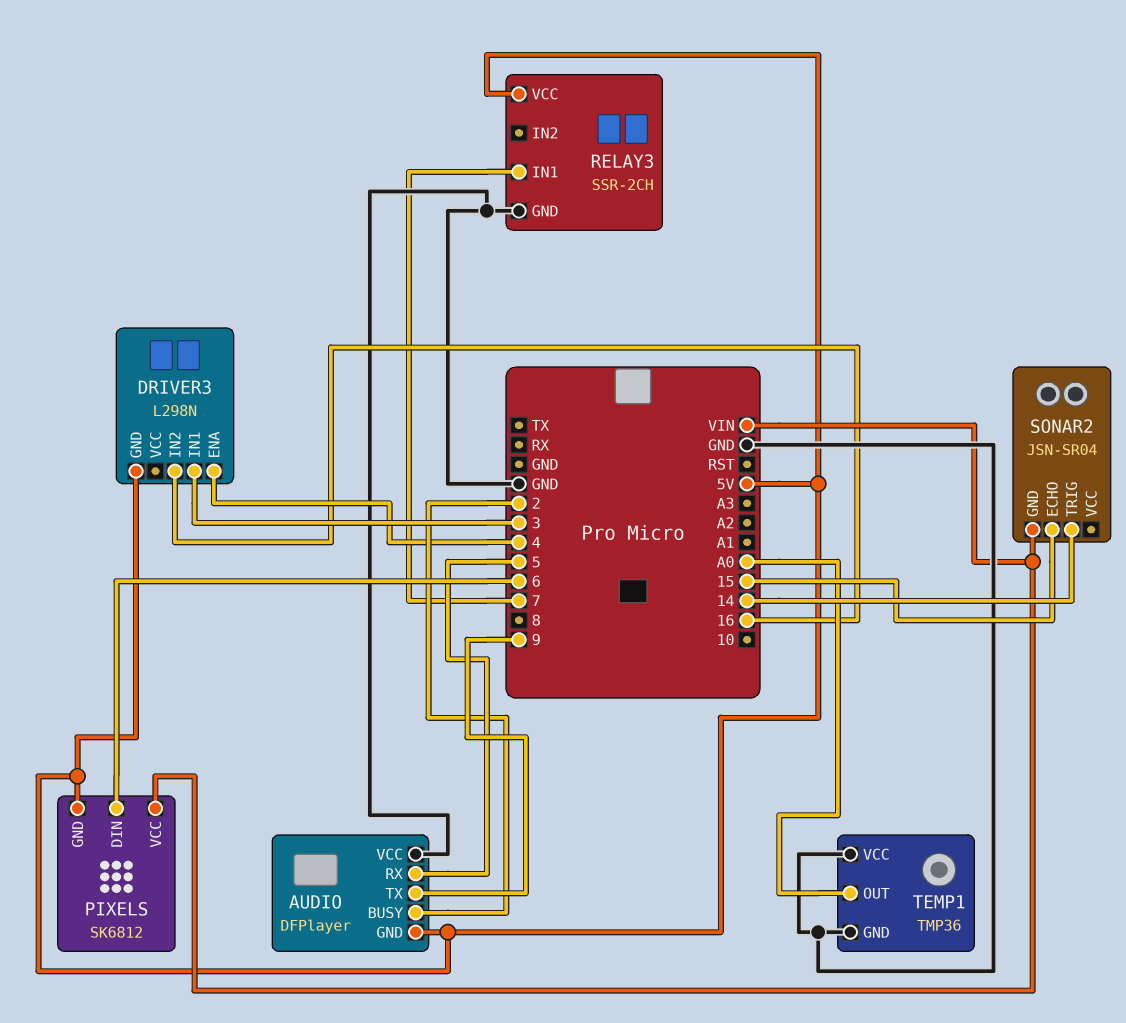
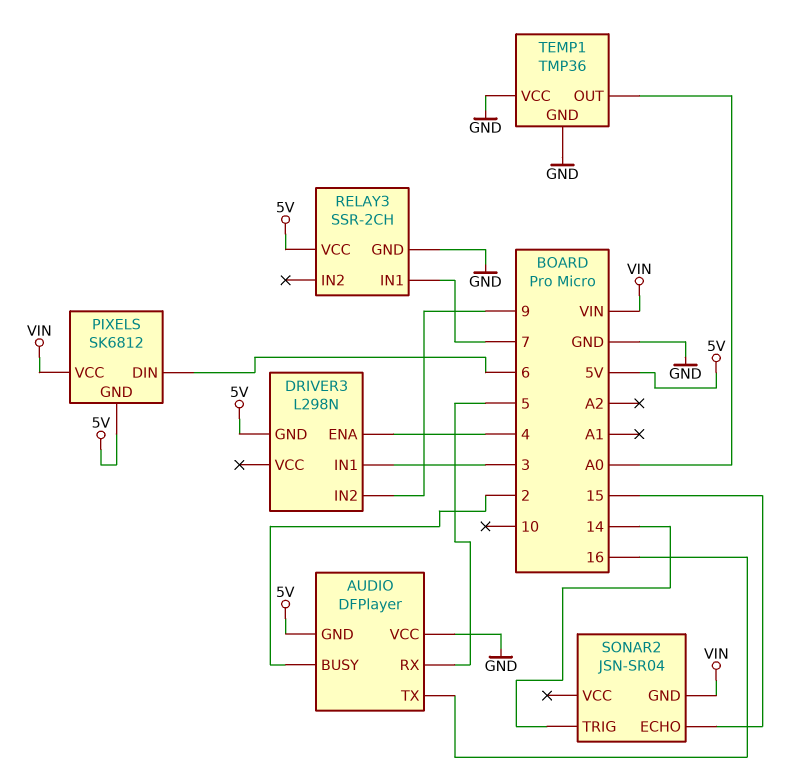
AUDIO pin TX: 9 -> 16
DRIVER3 pin IN2: 16 -> 9

